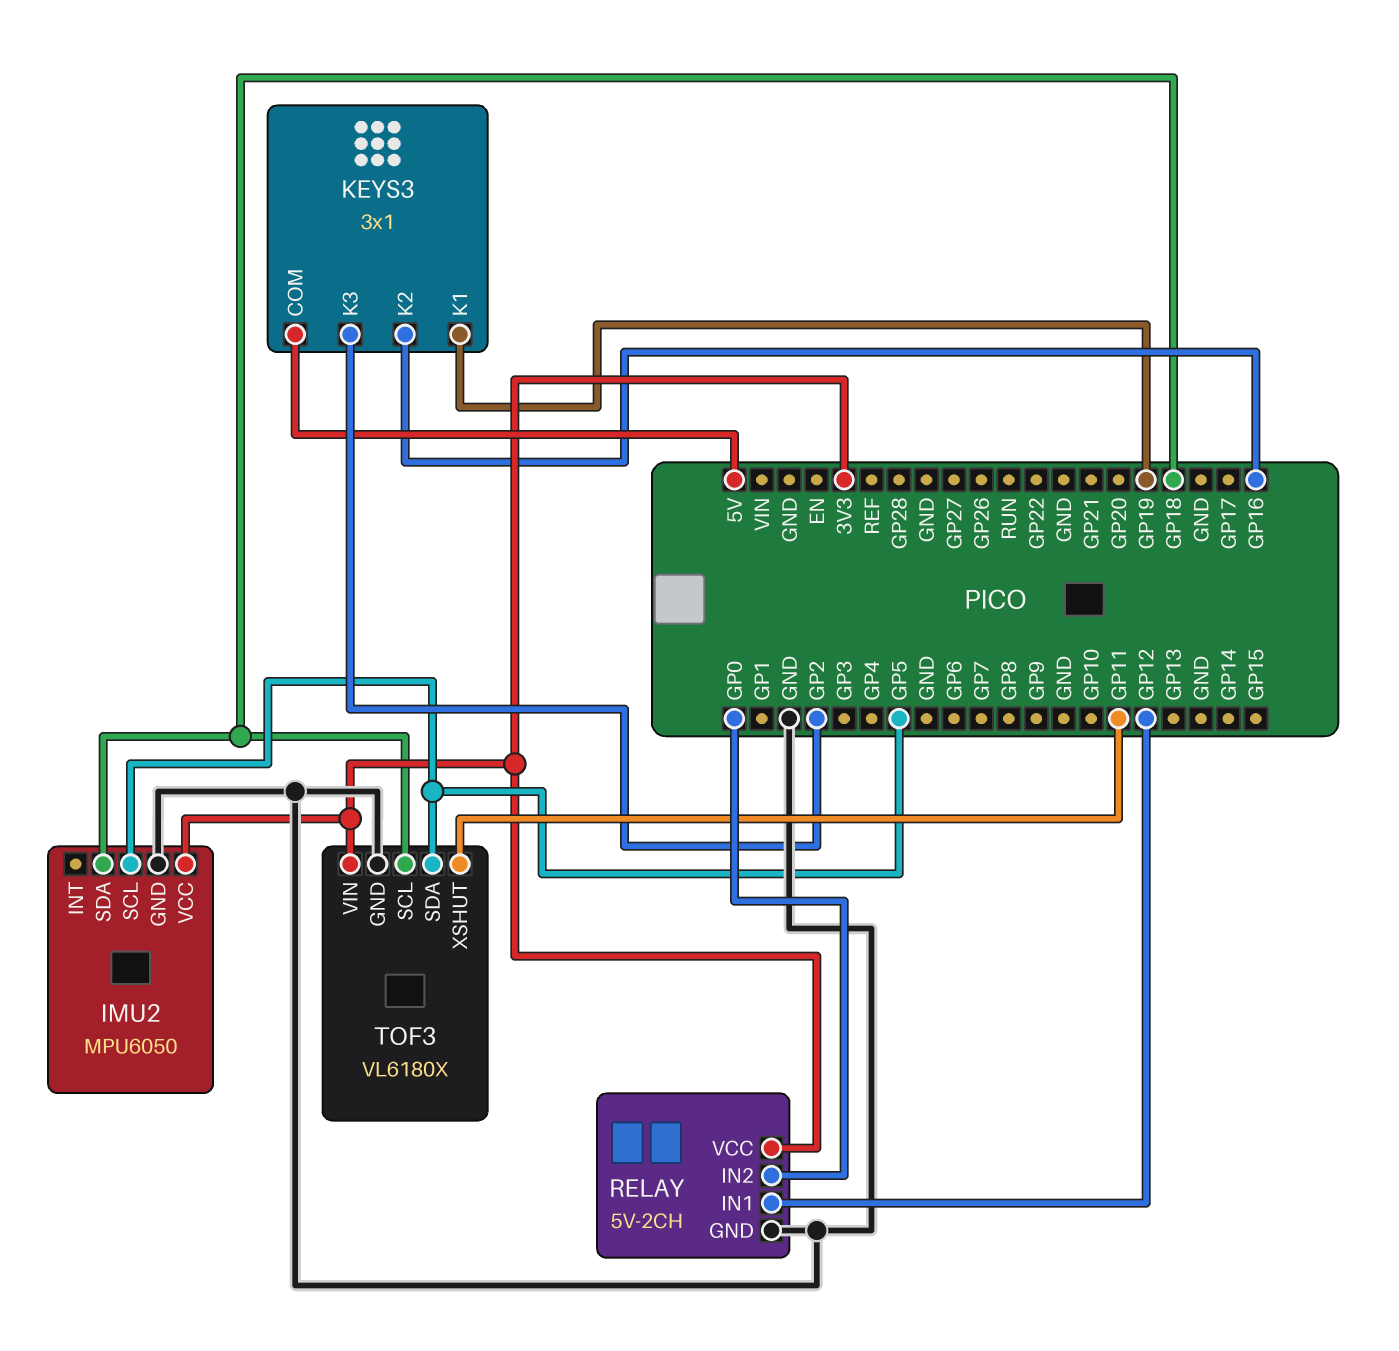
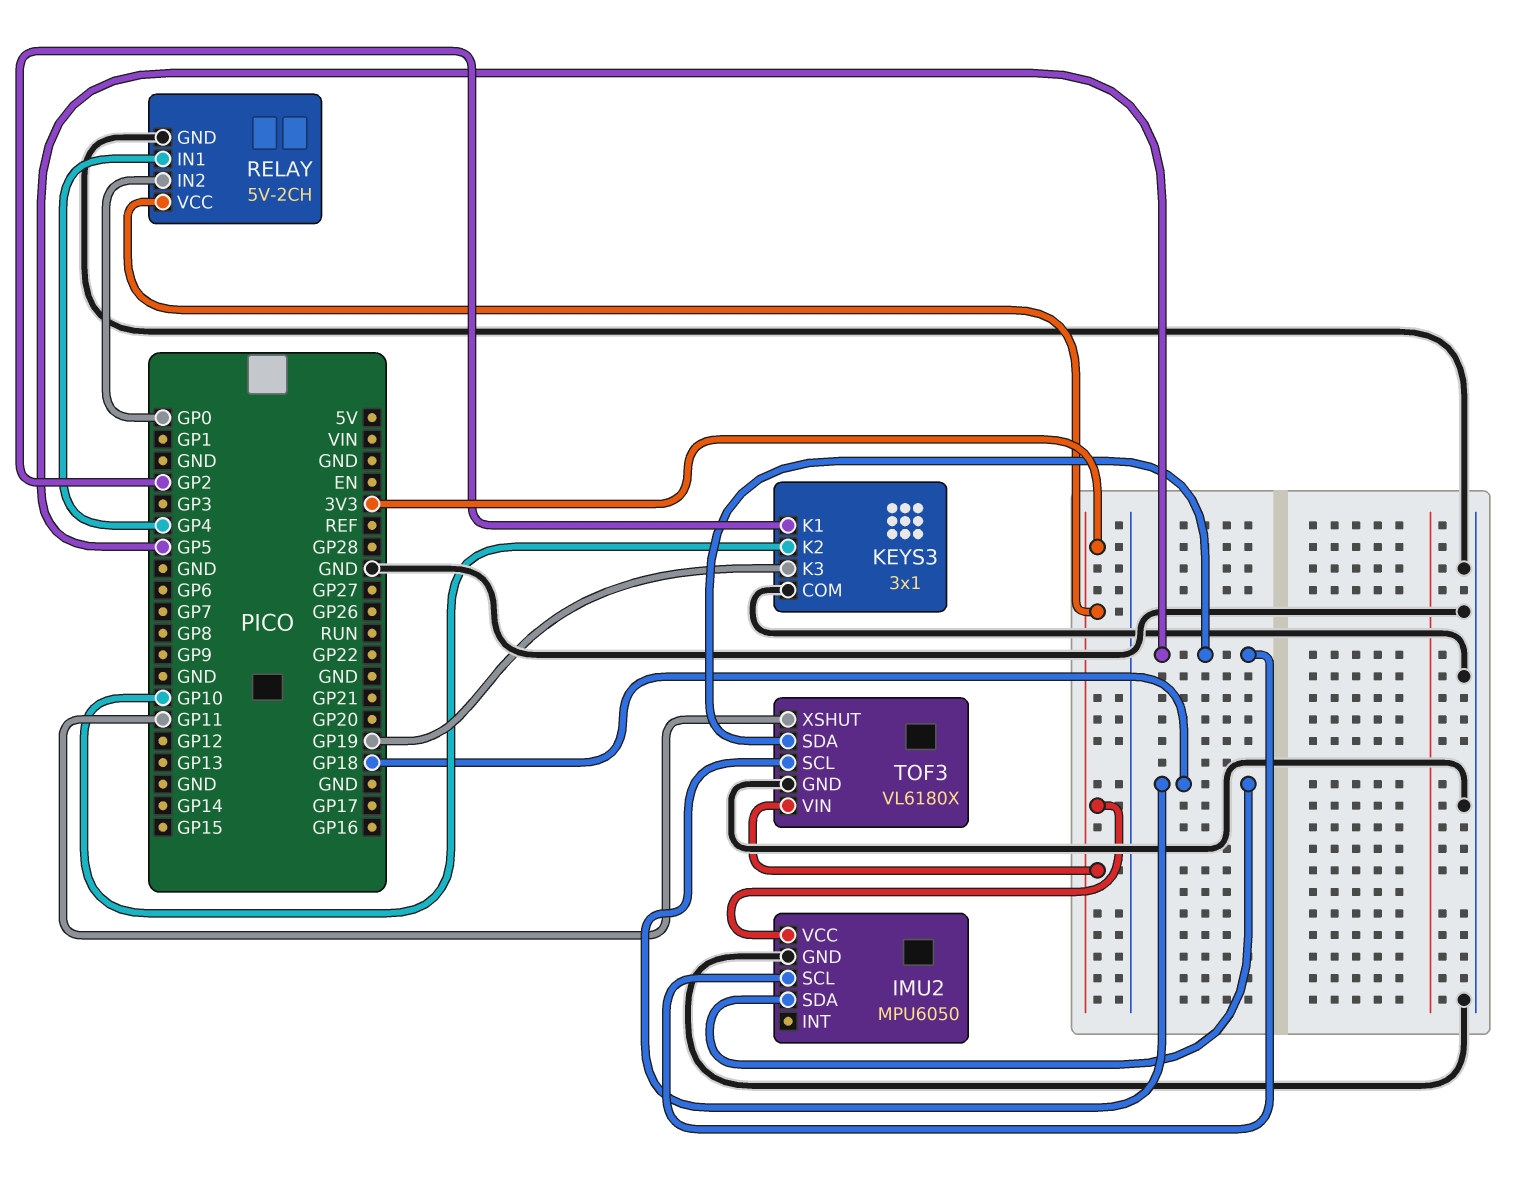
KEYS3 pin COM: 5V -> GND
KEYS3 pin K1: GP19 -> GP2
KEYS3 pin K2: GP16 -> GP10
KEYS3 pin K3: GP2 -> GP19
RELAY pin IN1: GP12 -> GP4

